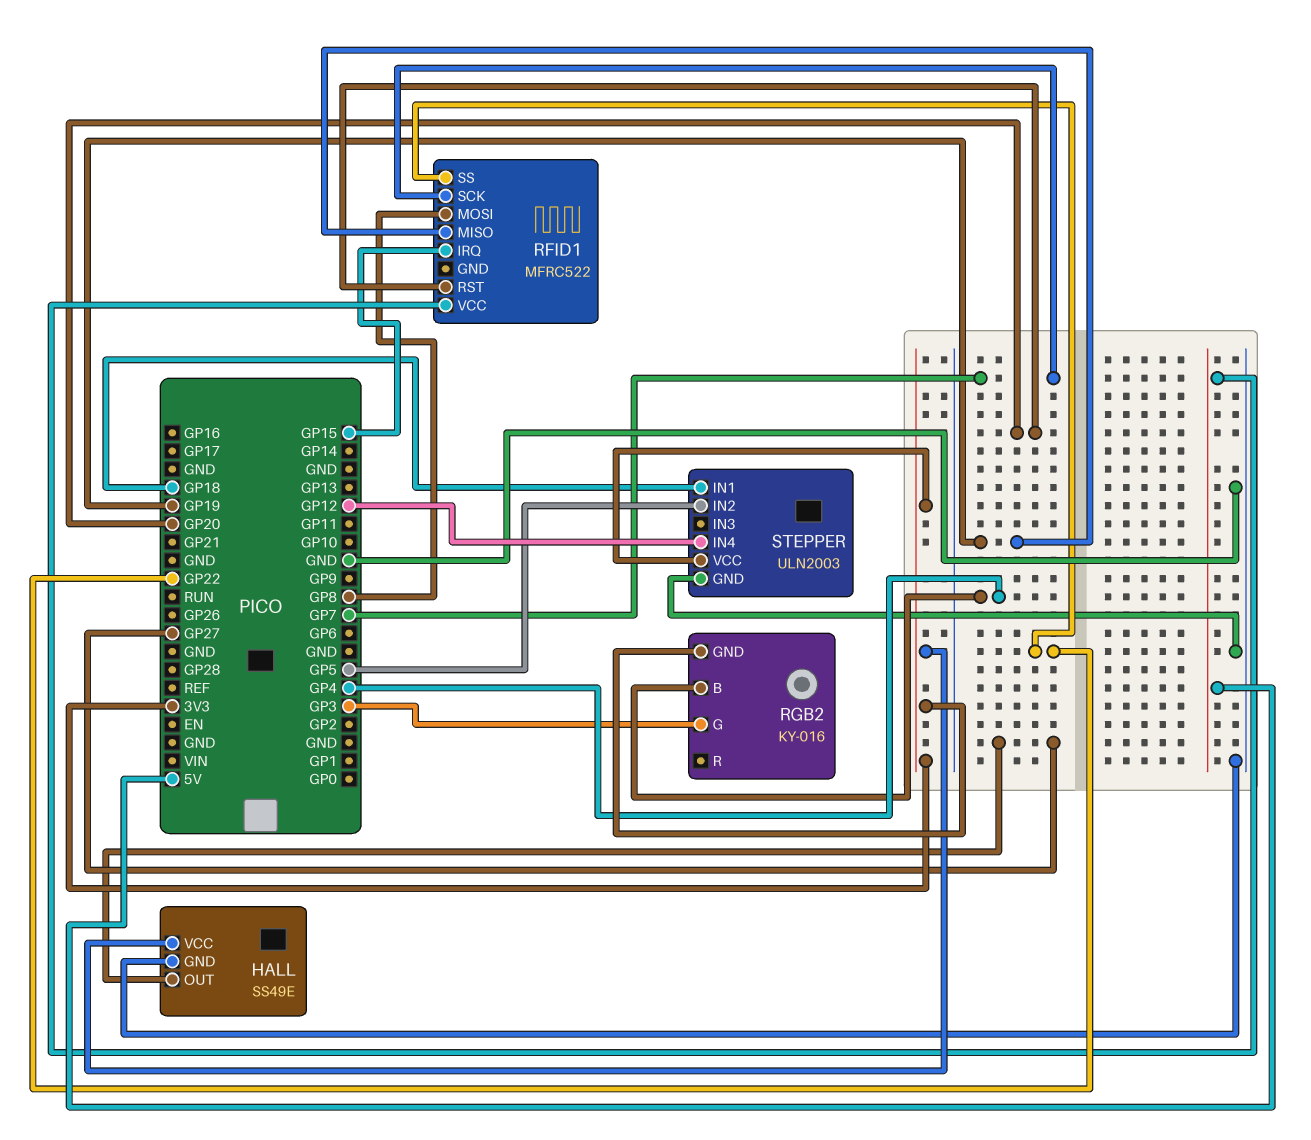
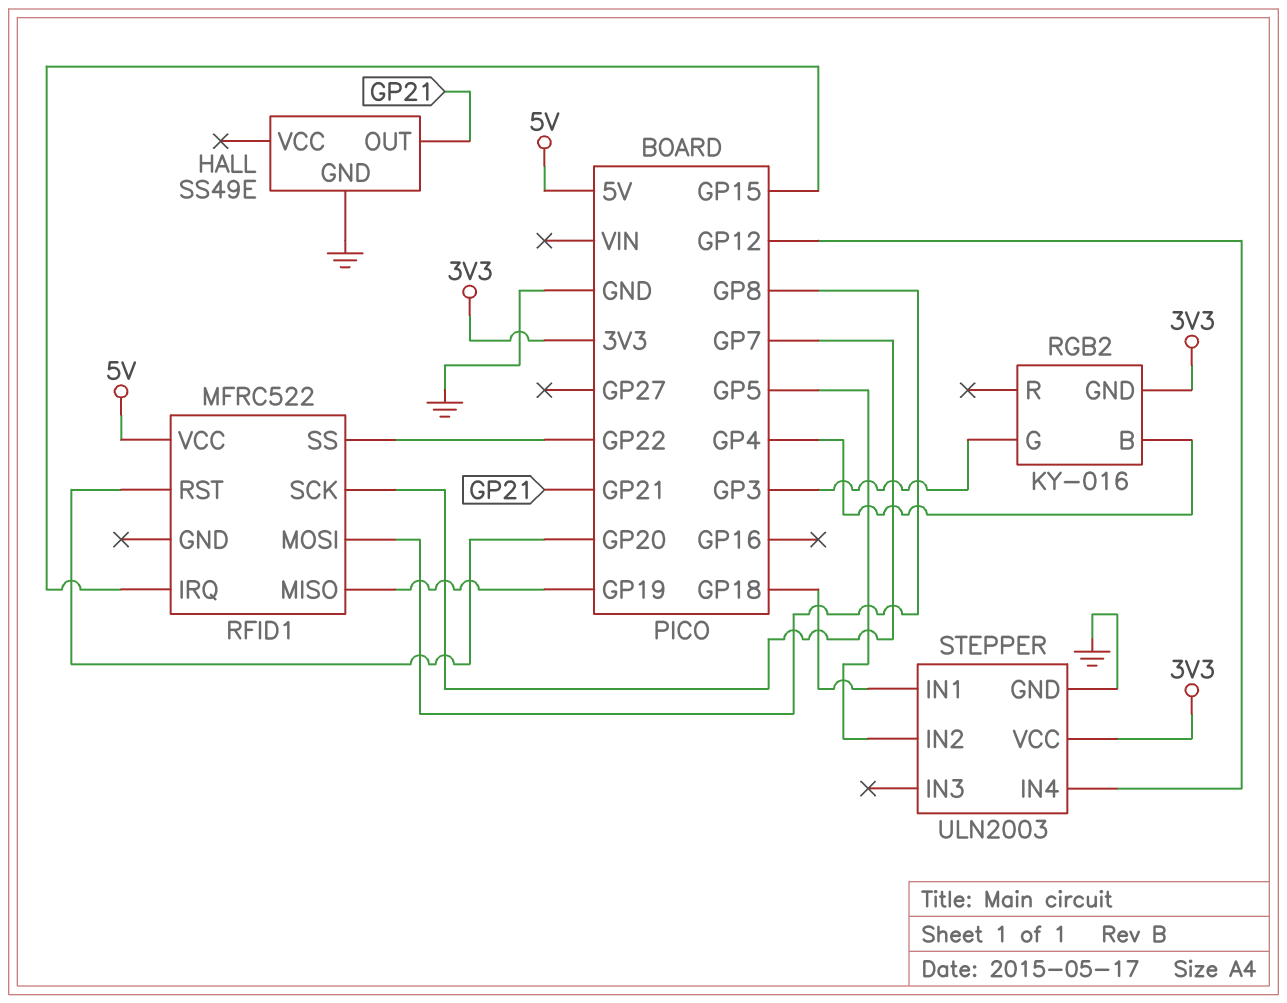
HALL pin OUT: GP27 -> GP21
HALL pin VCC: 3V3 -> none

